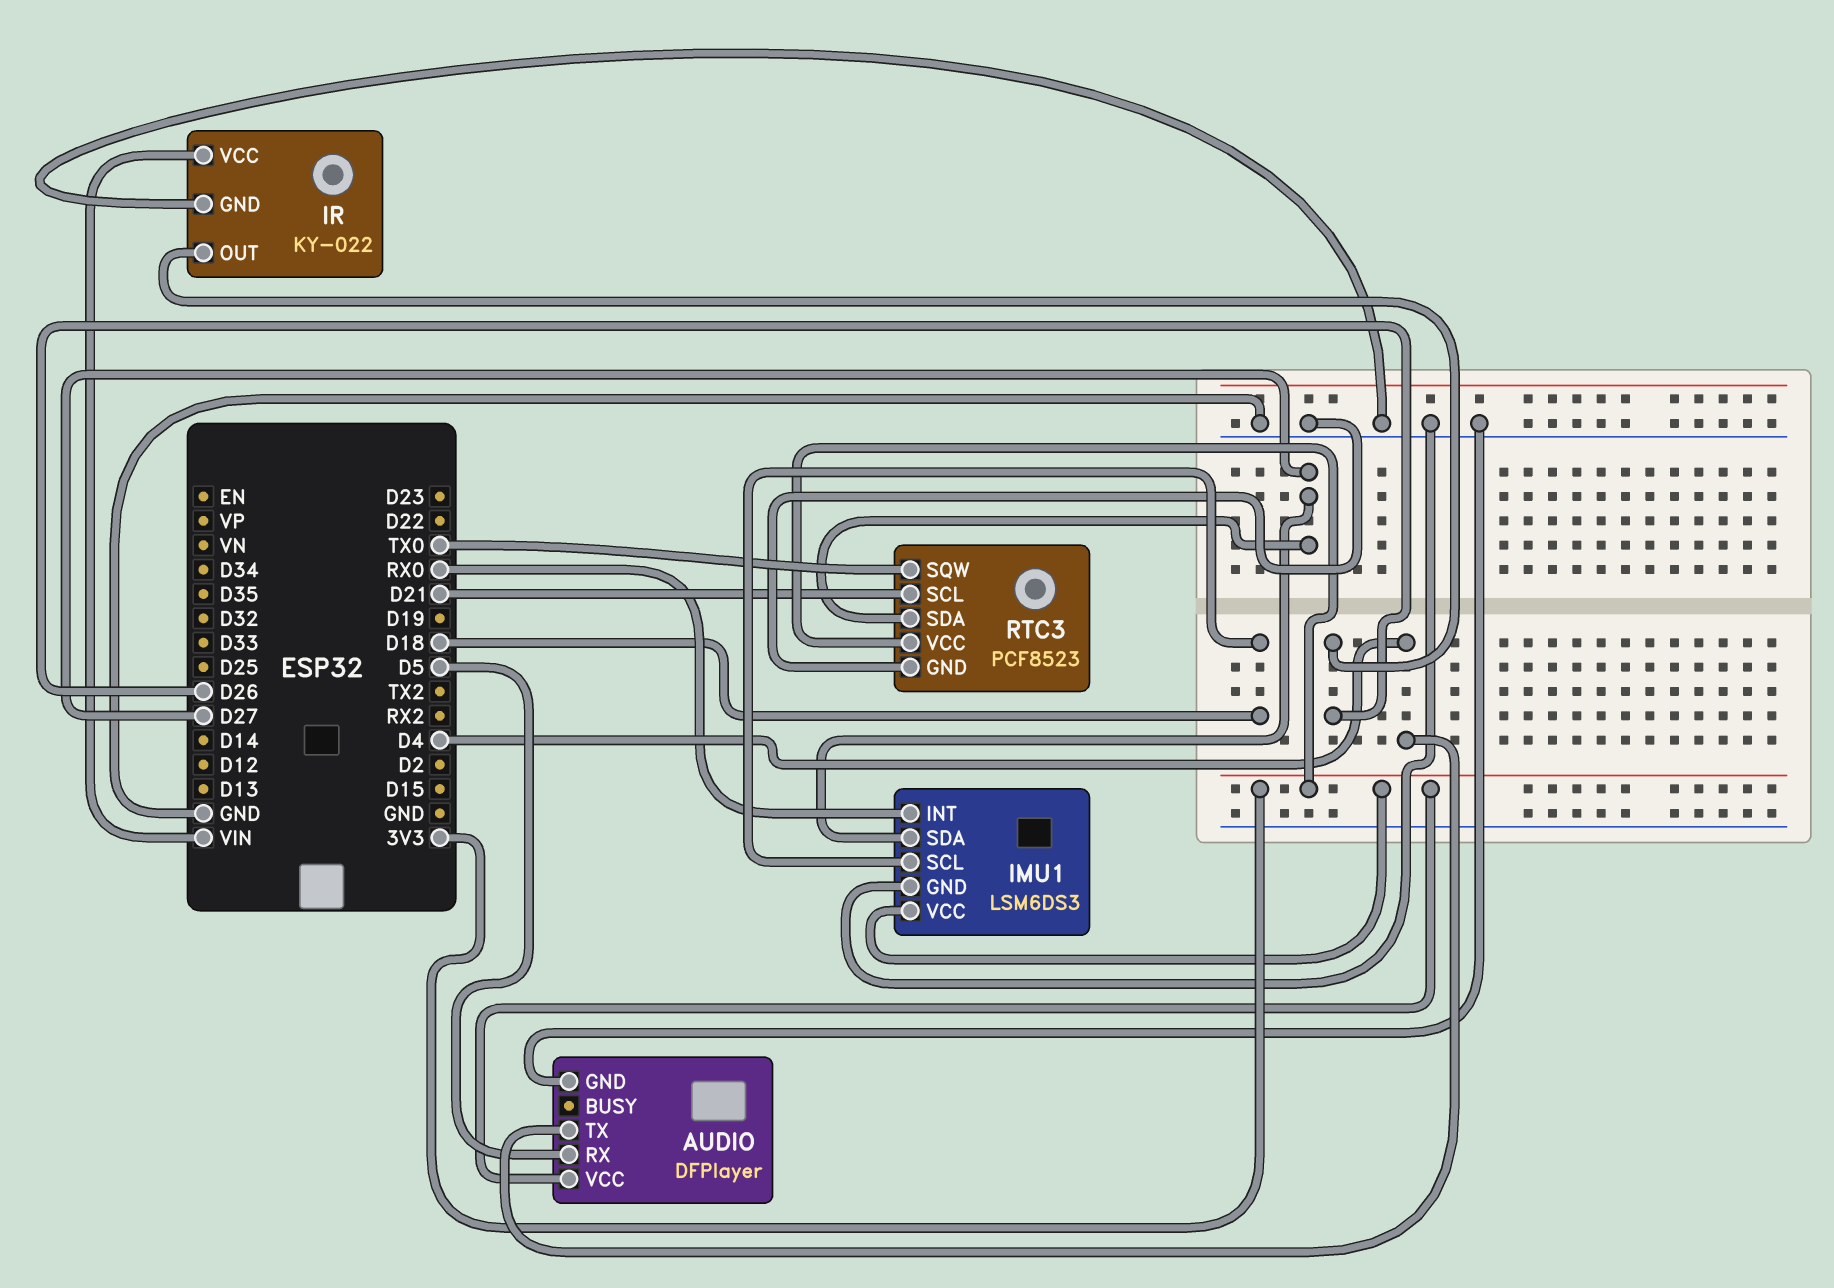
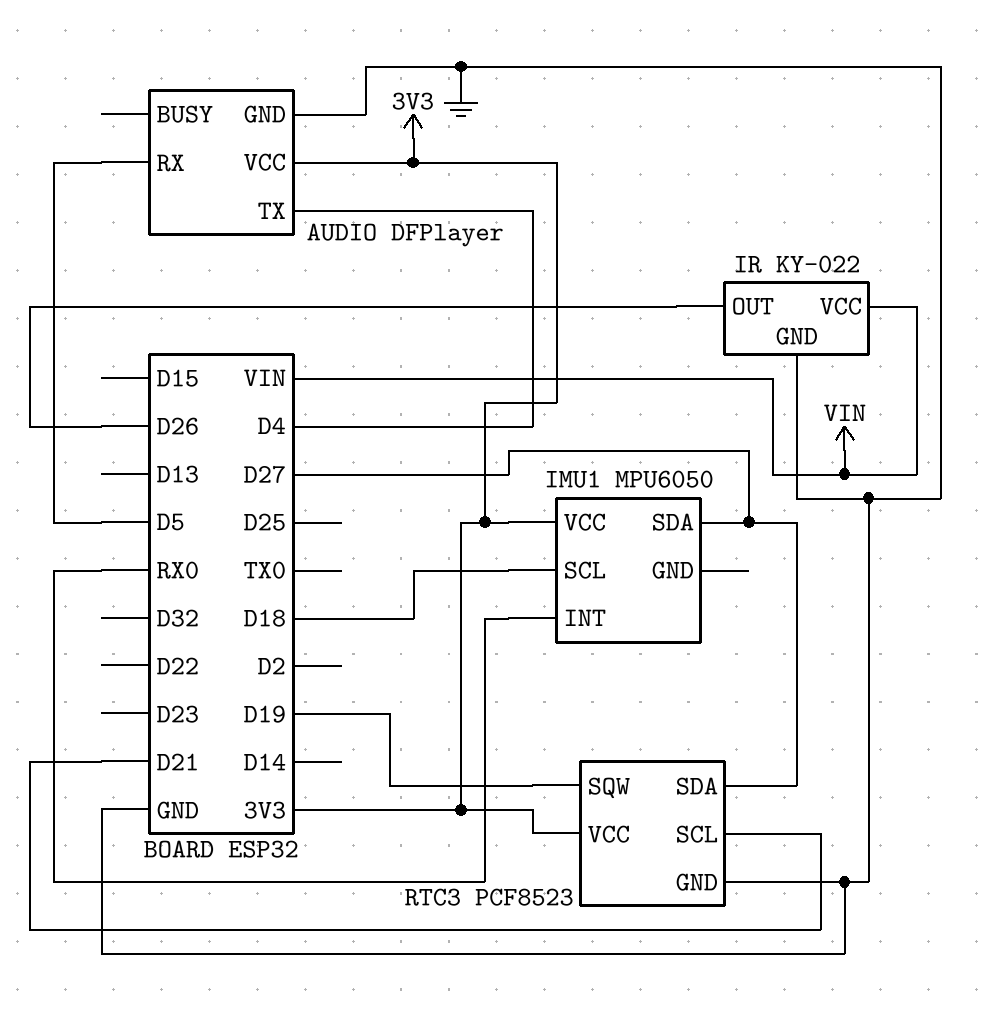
IMU1: LSM6DS3 -> MPU6050
IMU1 pin GND: GND -> none
RTC3 pin SQW: TX0 -> D19

